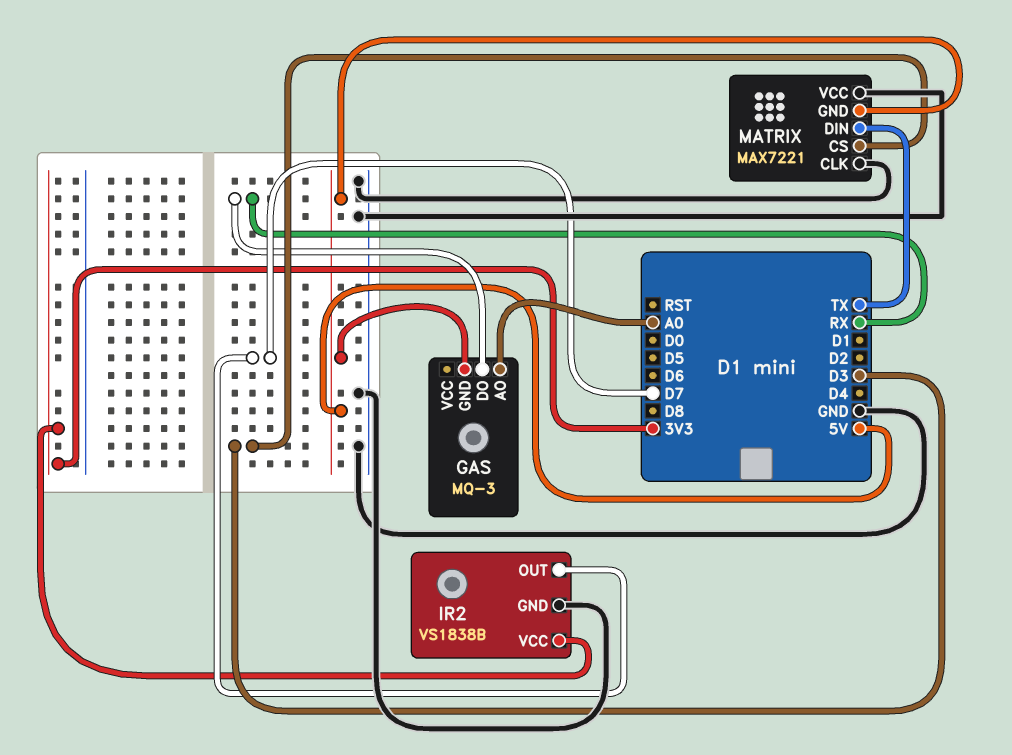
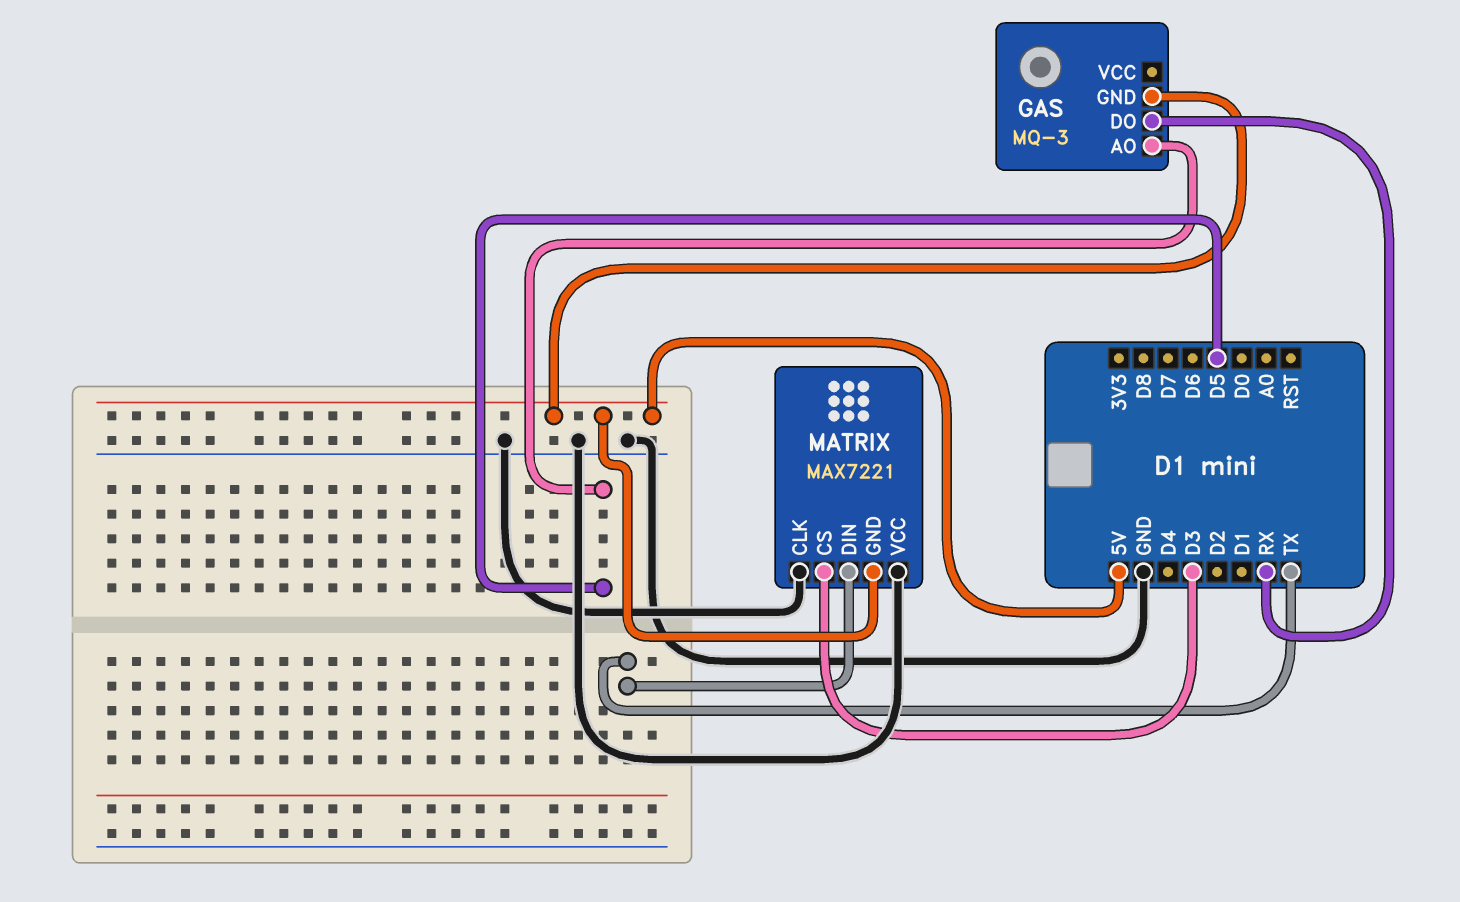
GAS pin AO: A0 -> D5
IR2: VS1838B -> none
IR2 pin GND: GND -> none
IR2 pin OUT: D7 -> none
IR2 pin VCC: 3V3 -> none

